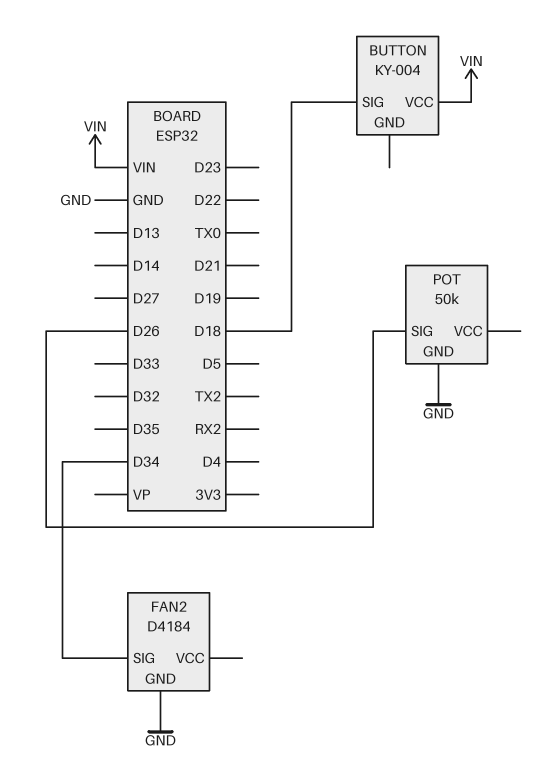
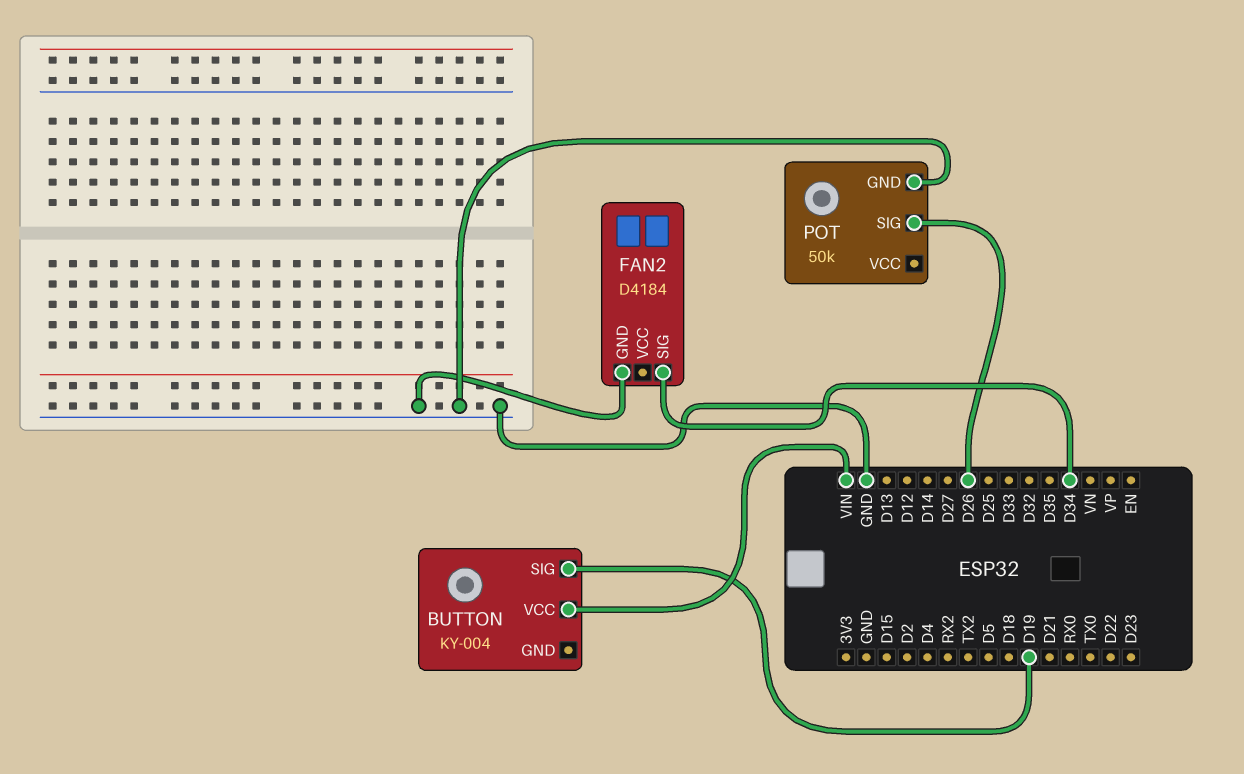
BUTTON pin SIG: D18 -> D19

